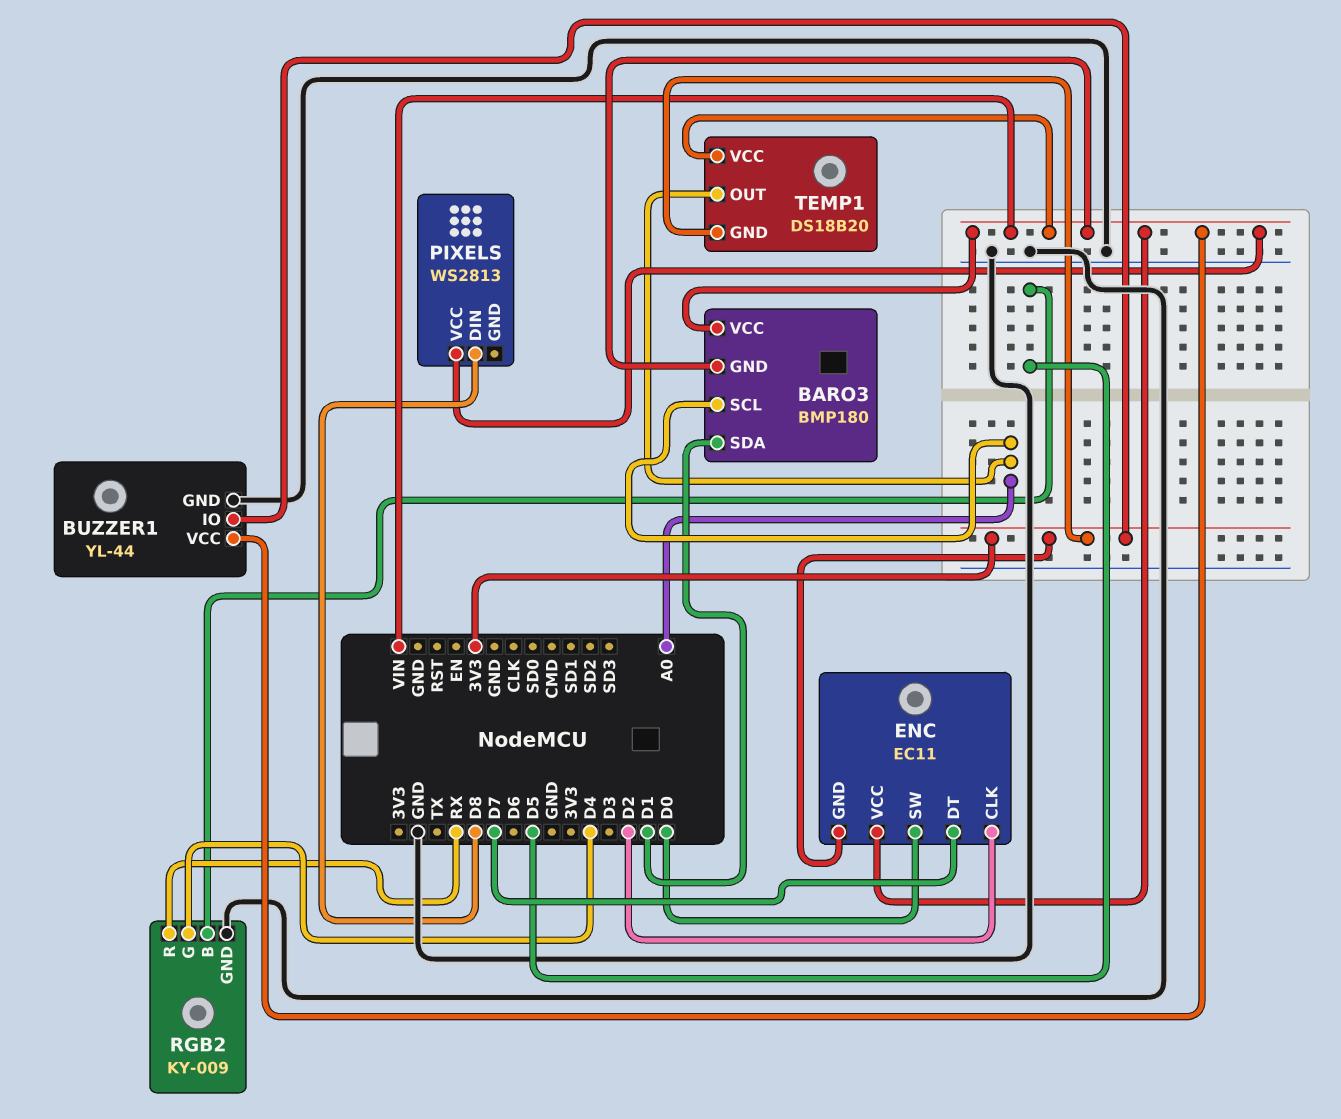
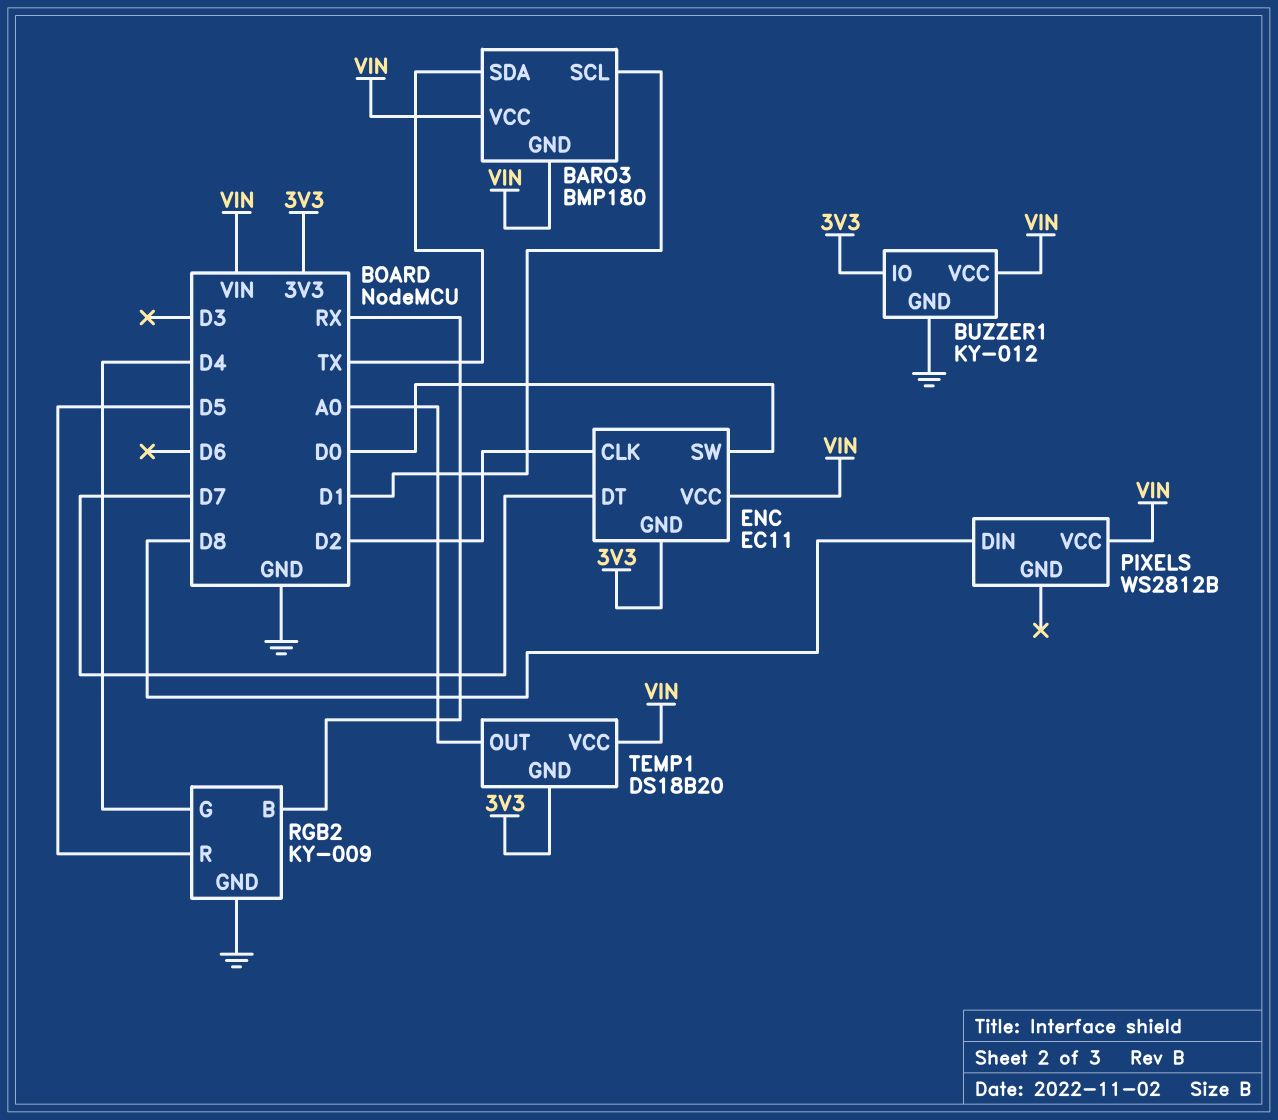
BARO3 pin SCL: A0 -> D1
BARO3 pin SDA: D1 -> TX
BUZZER1: YL-44 -> KY-012
PIXELS: WS2813 -> WS2812B
RGB2 pin B: D5 -> RX
RGB2 pin R: RX -> D5

